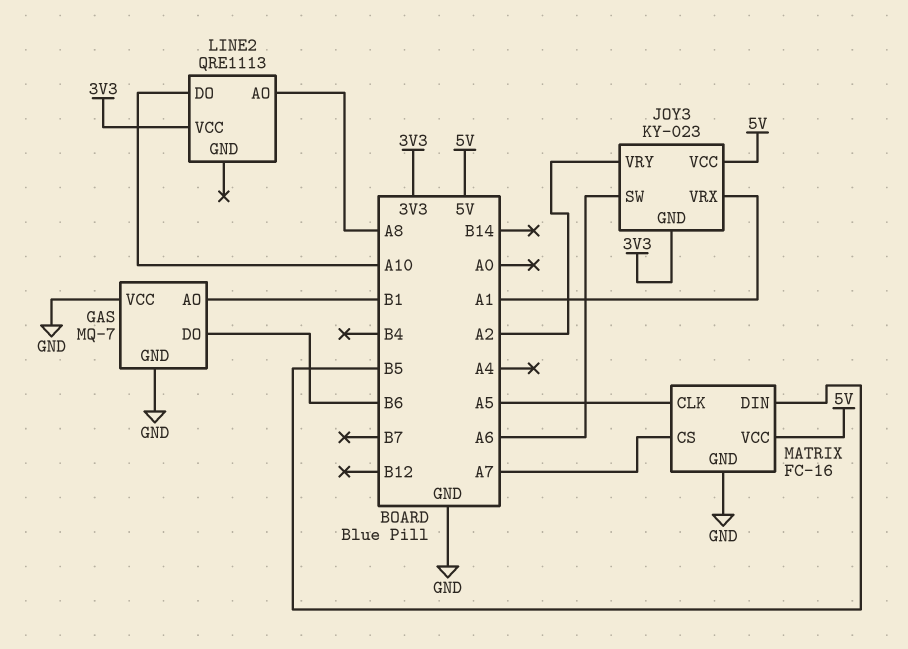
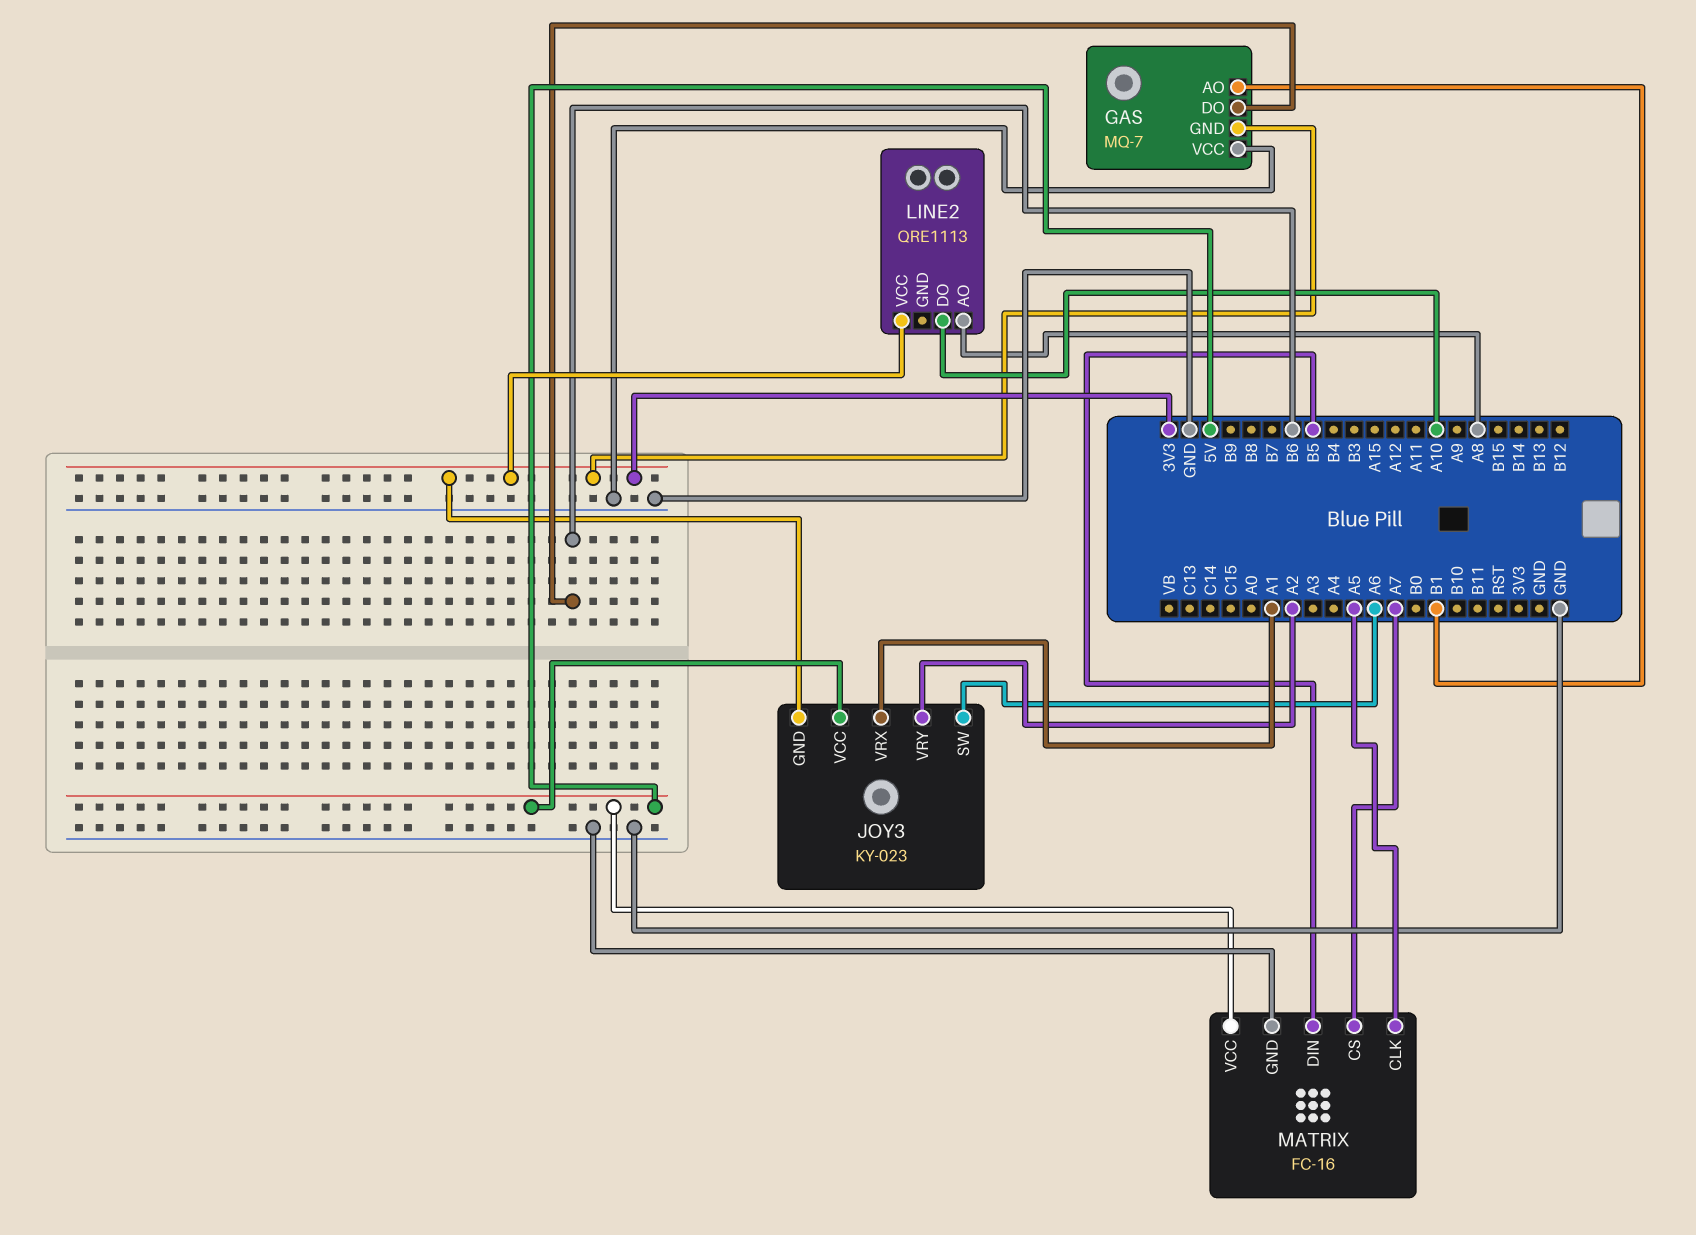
GAS pin GND: GND -> 3V3

